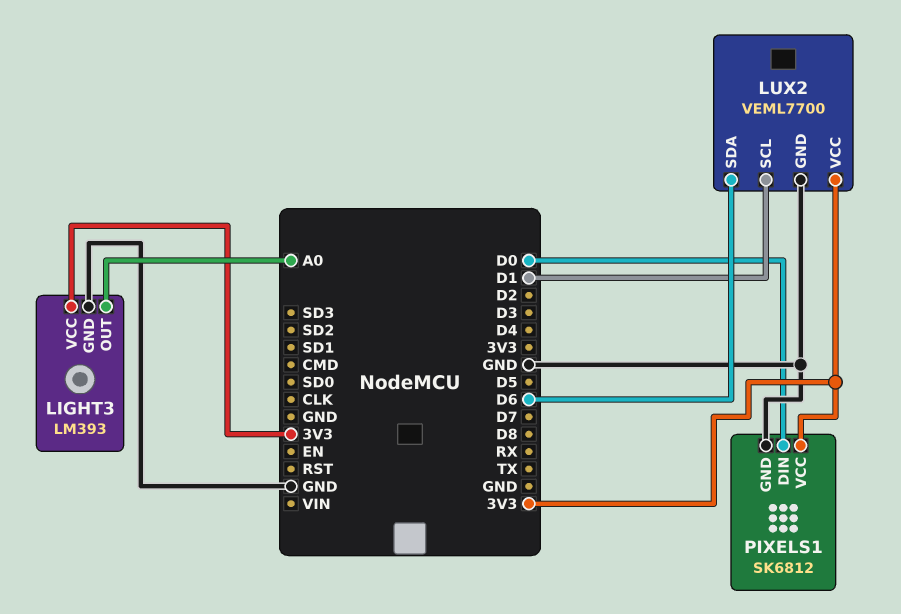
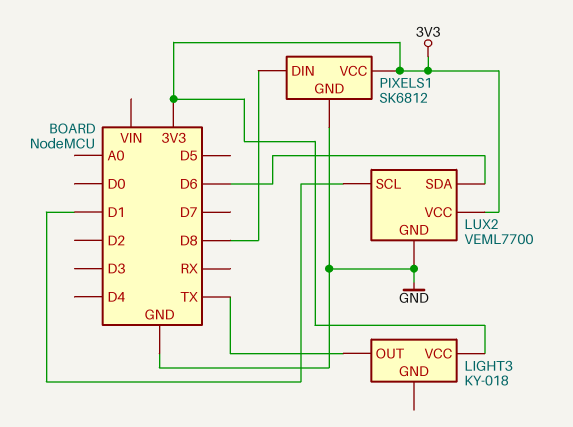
LIGHT3: LM393 -> KY-018
LIGHT3 pin GND: GND -> none
LIGHT3 pin OUT: A0 -> TX
PIXELS1 pin DIN: D0 -> D8

